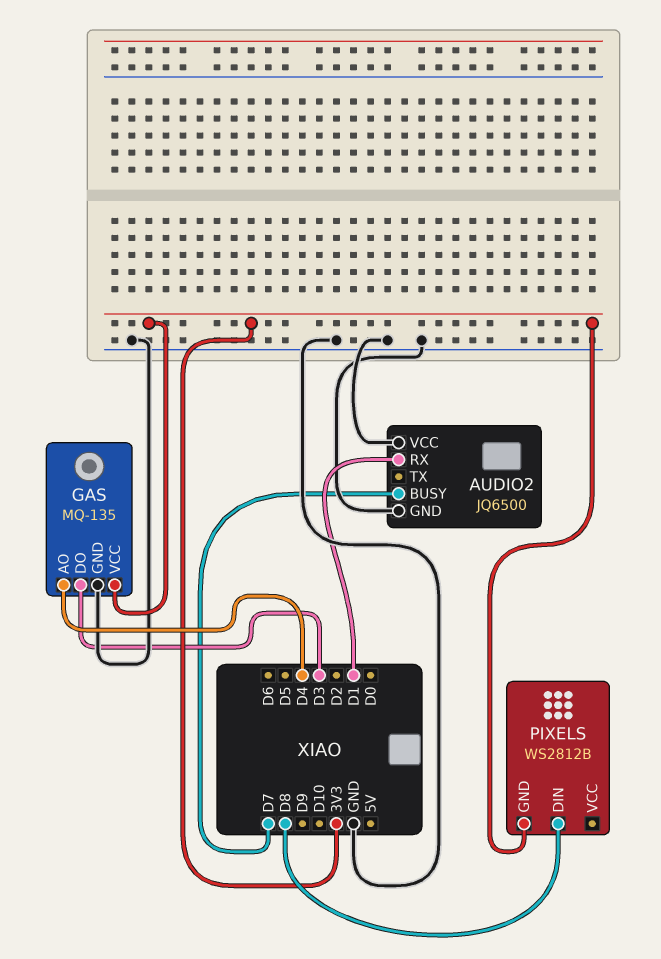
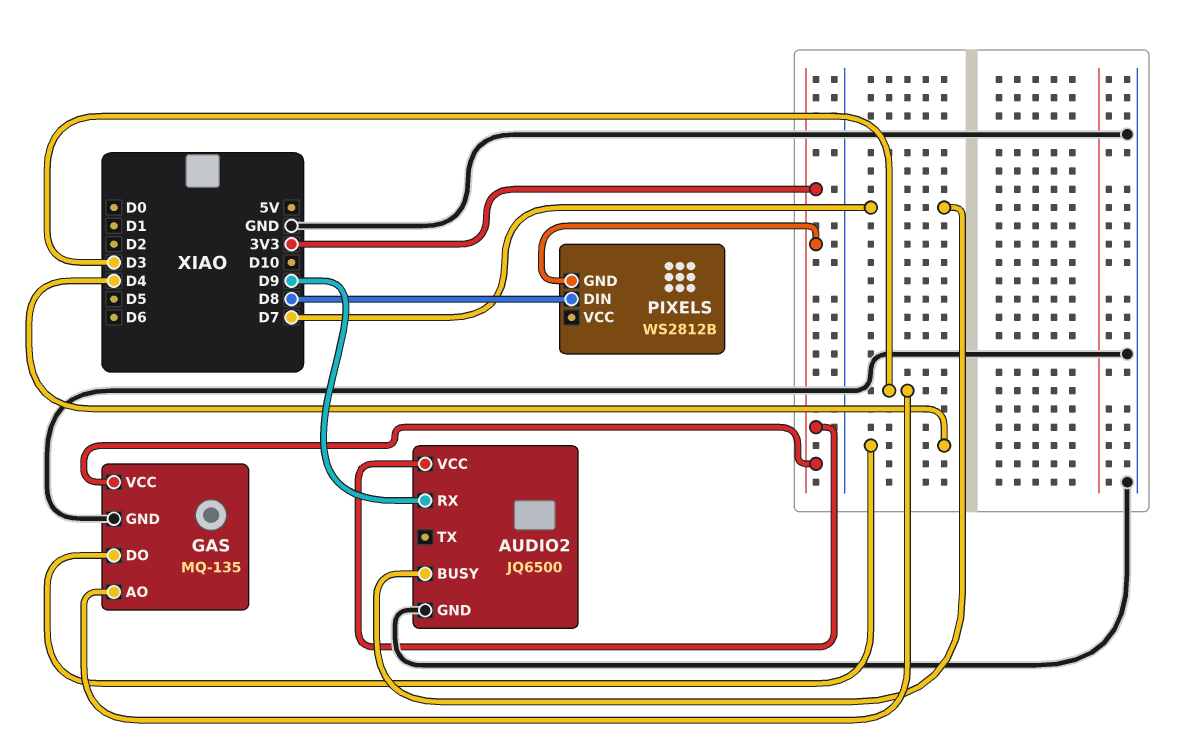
AUDIO2 pin RX: D1 -> D9
AUDIO2 pin VCC: GND -> 3V3
GAS pin AO: D4 -> D3
GAS pin DO: D3 -> D4

